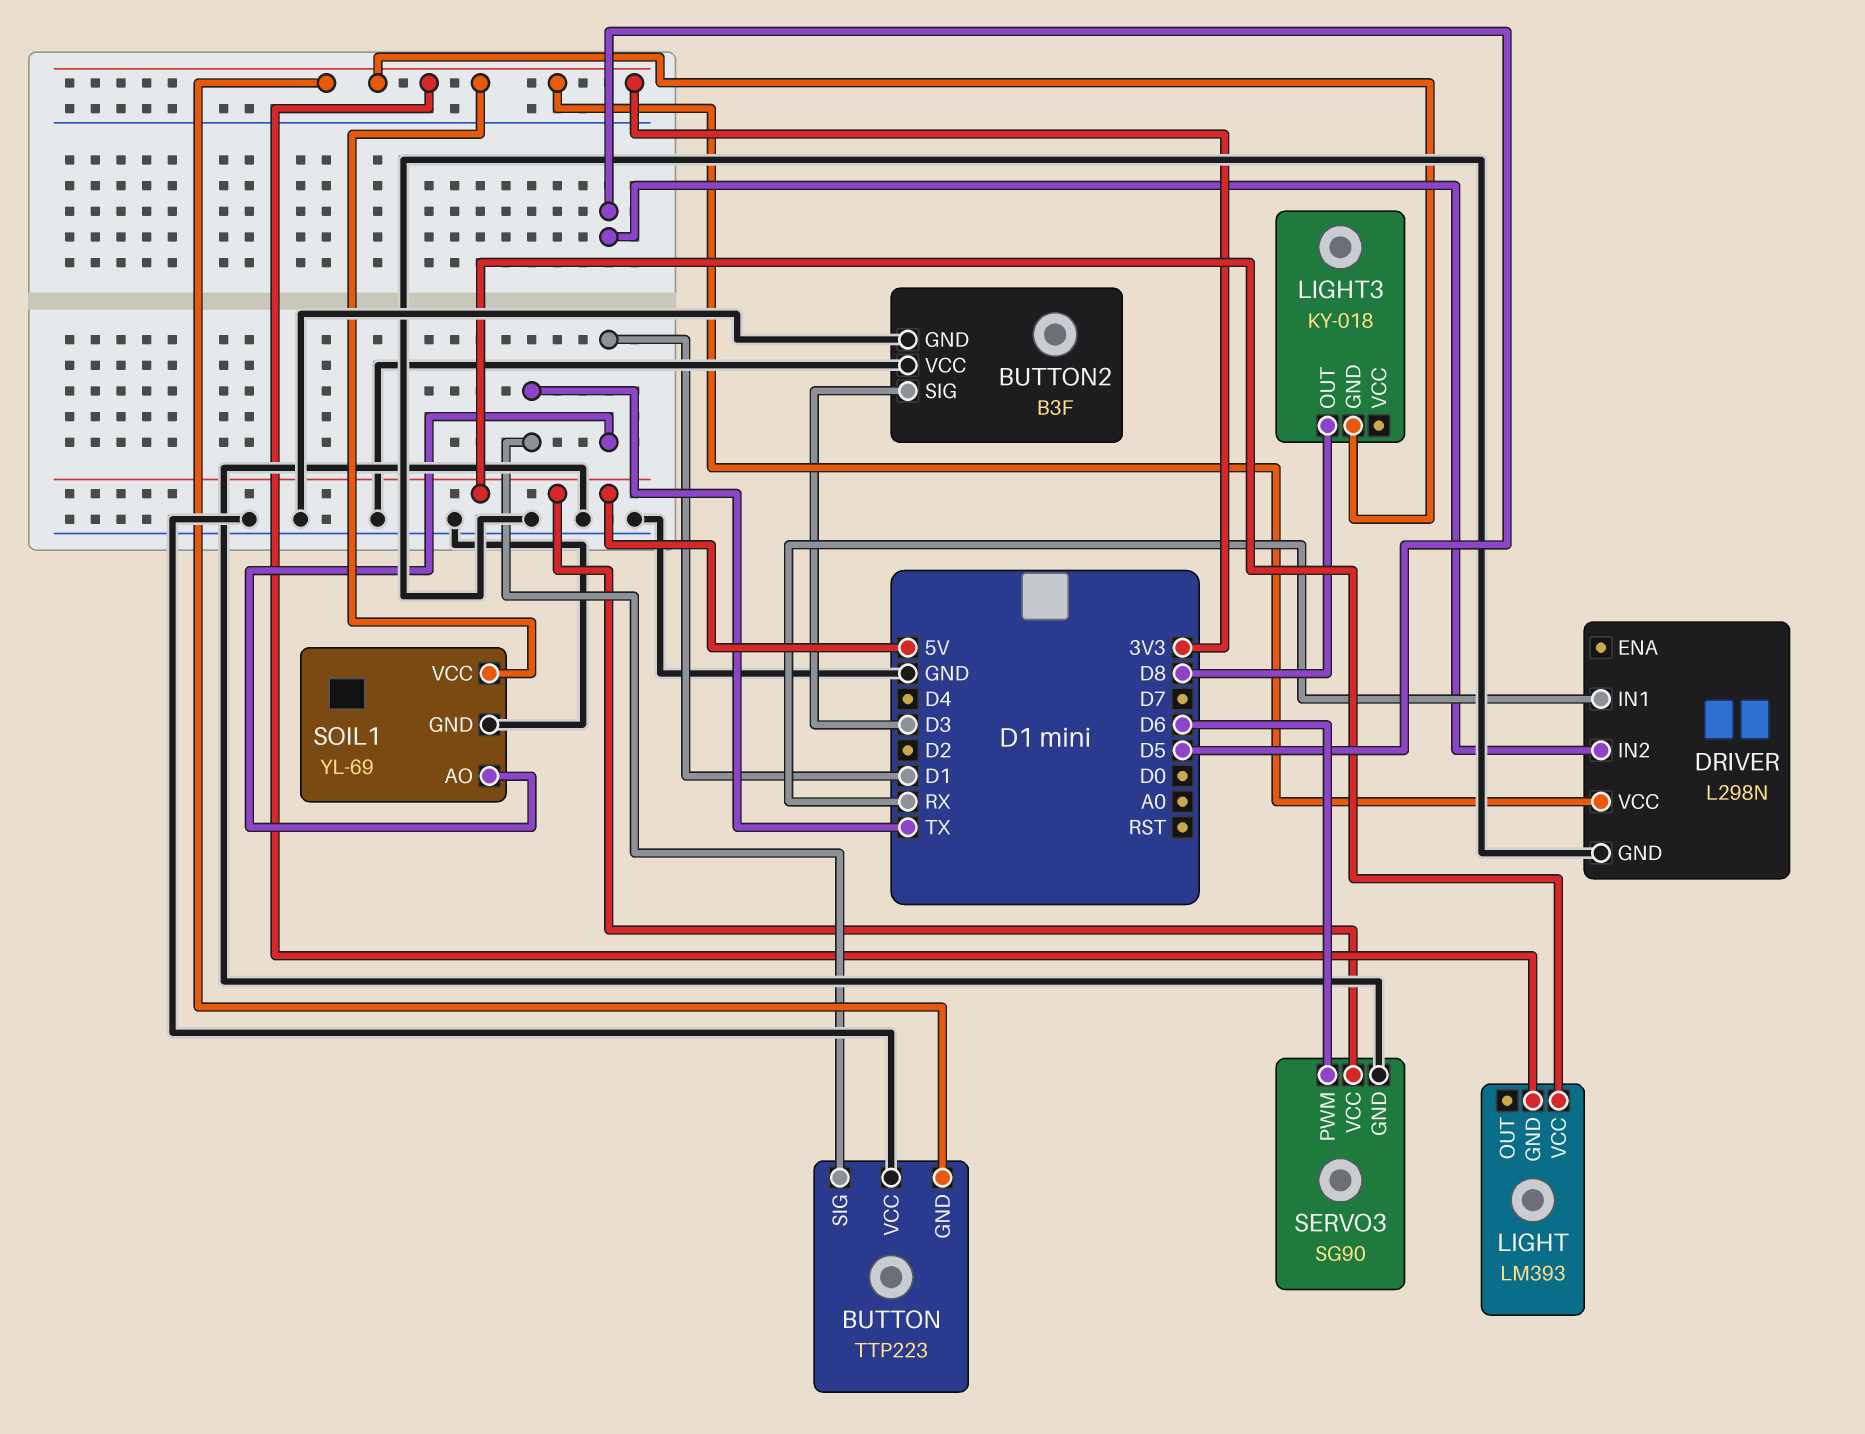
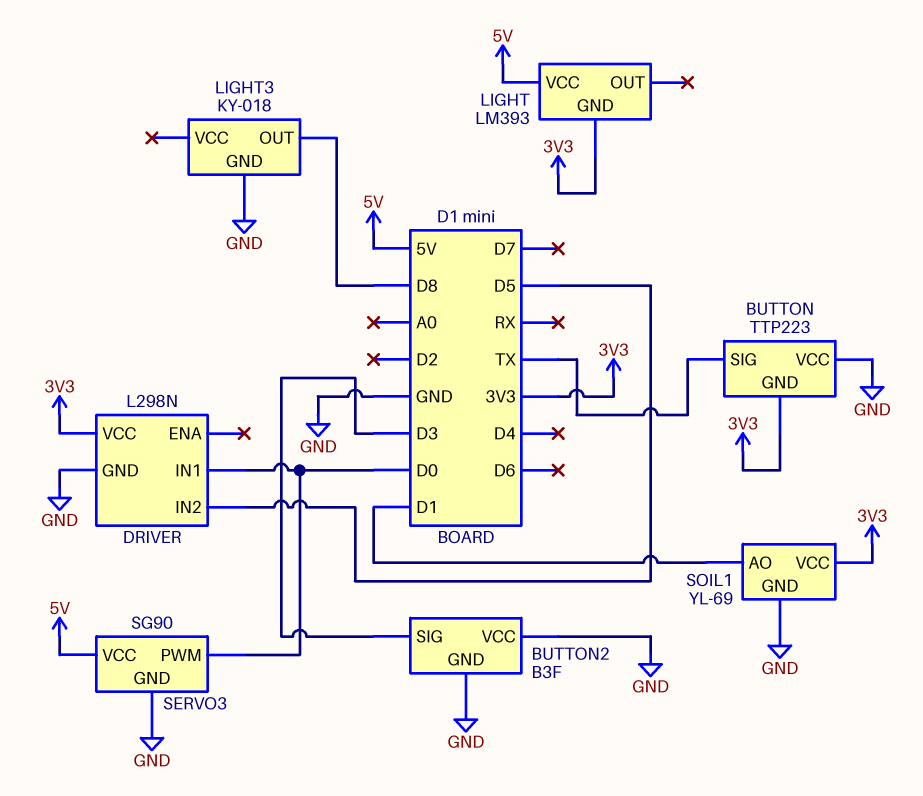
DRIVER pin IN1: RX -> D0
LIGHT3 pin GND: 3V3 -> GND
SERVO3 pin PWM: D6 -> D0

